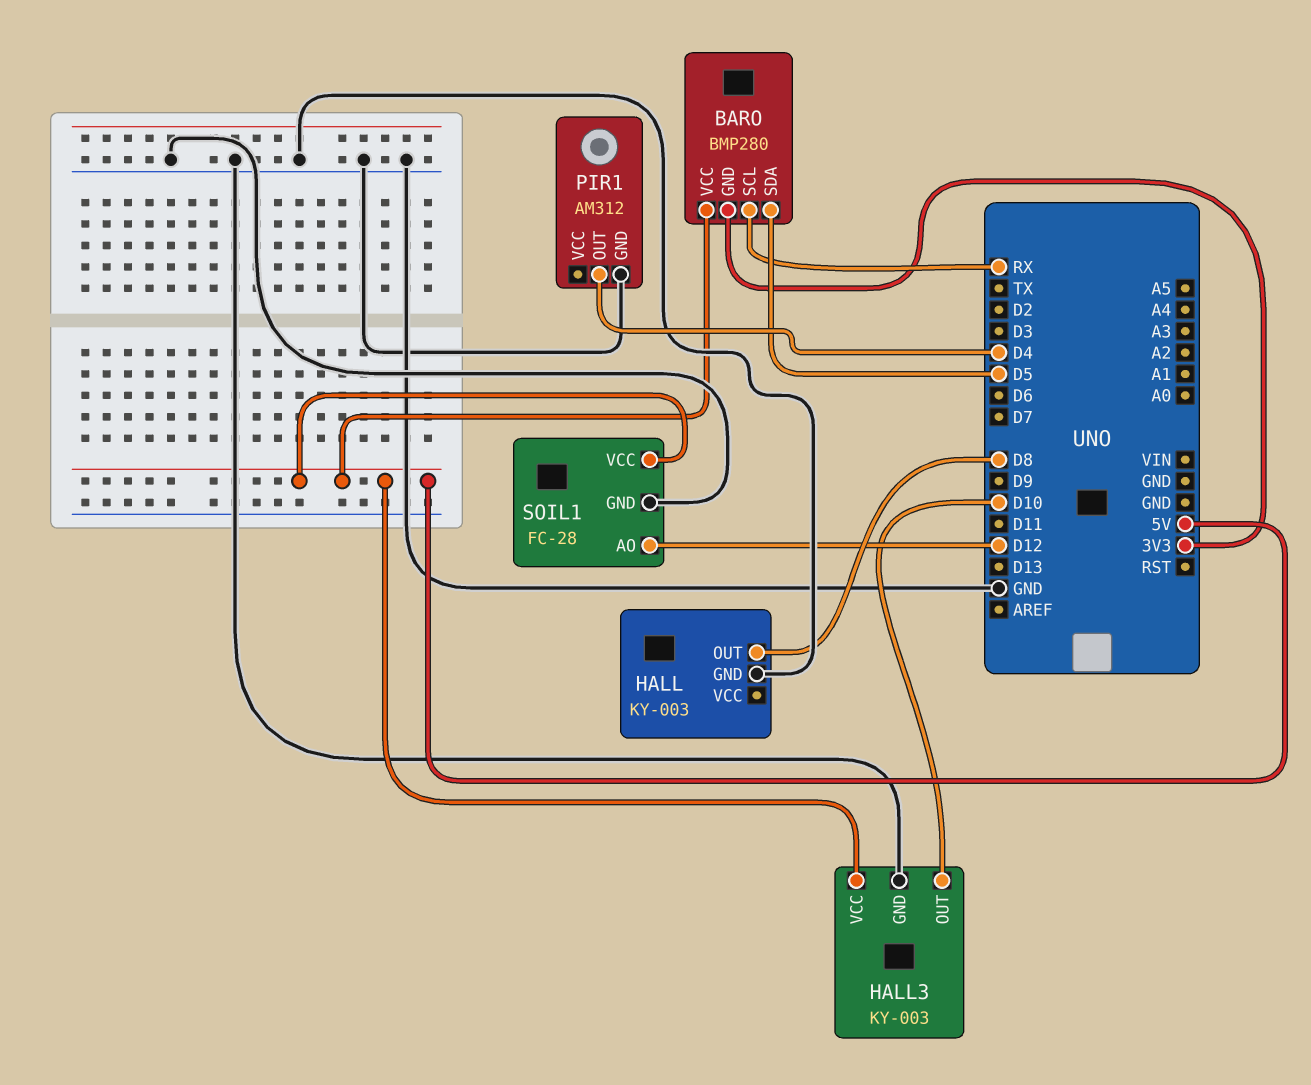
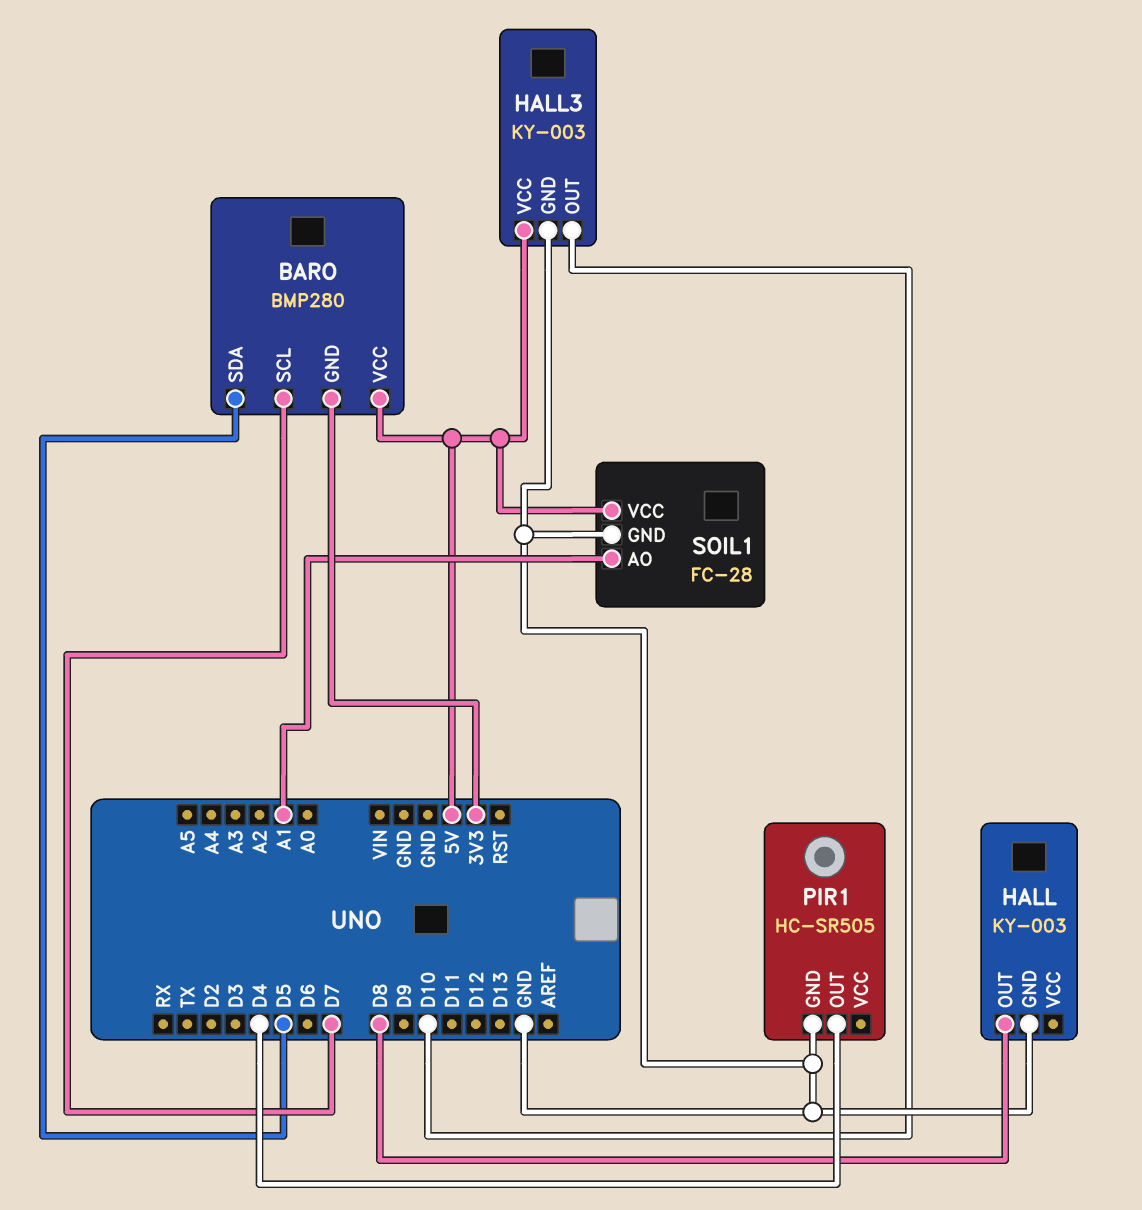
BARO pin SCL: RX -> D7
PIR1: AM312 -> HC-SR505
SOIL1 pin AO: D12 -> A1

